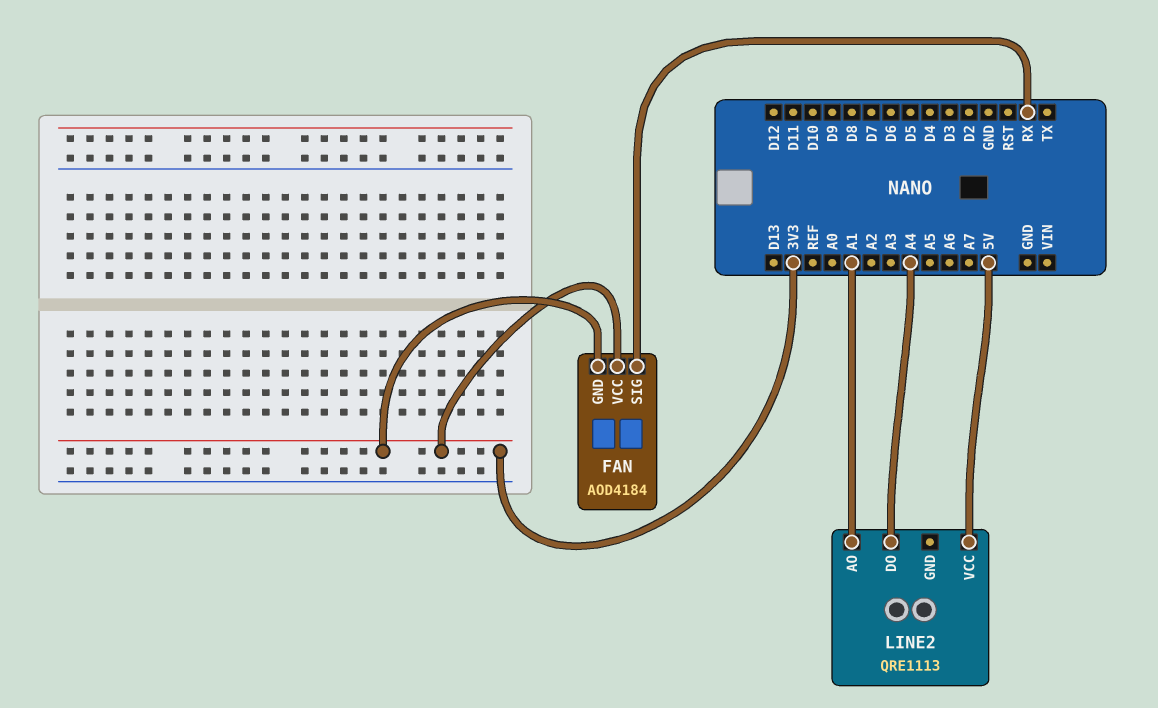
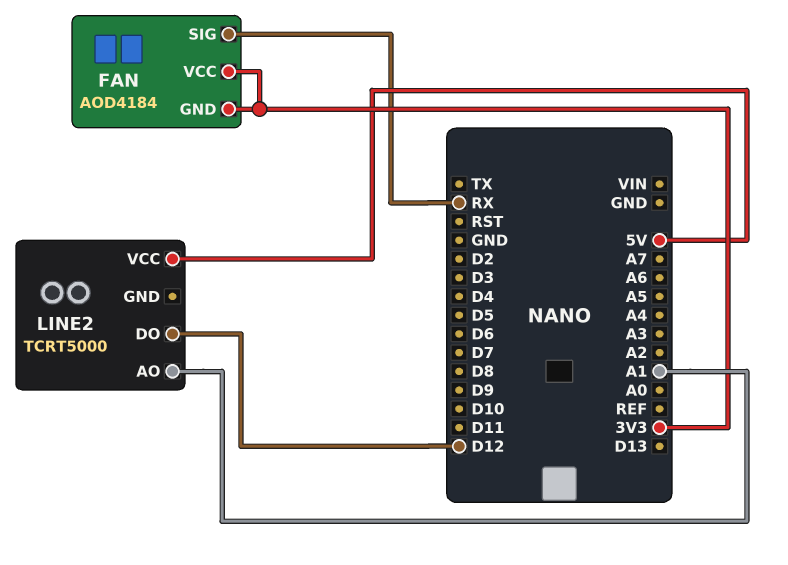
LINE2: QRE1113 -> TCRT5000
LINE2 pin DO: A4 -> D12

